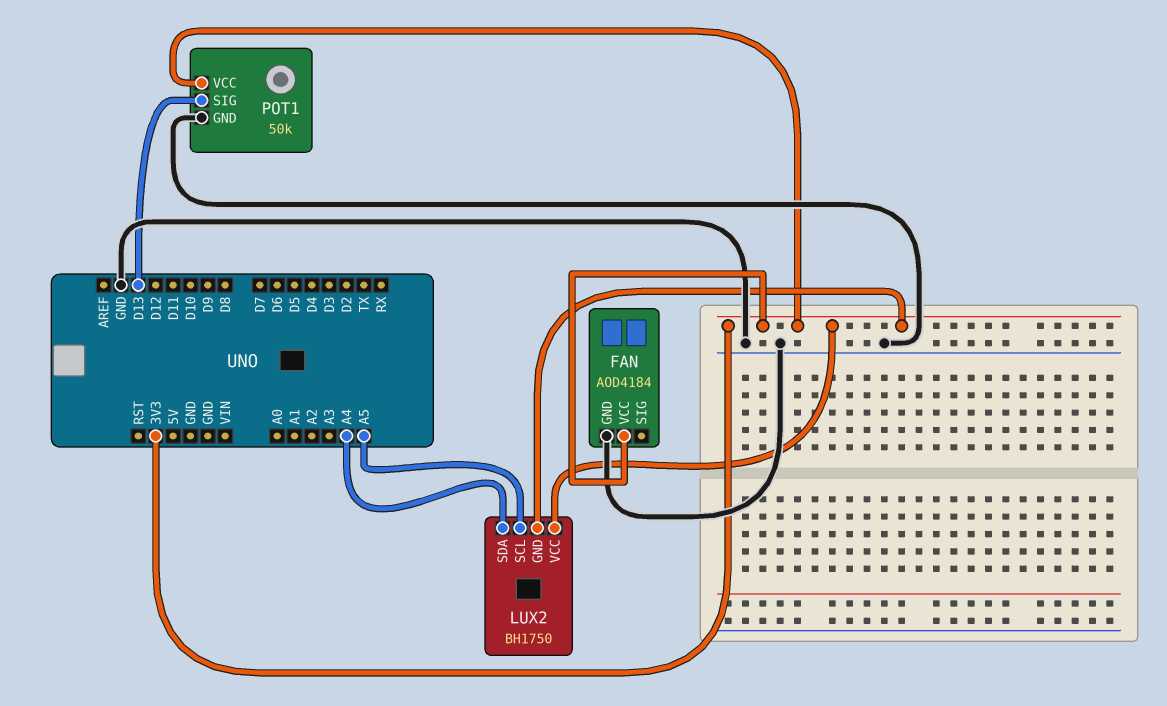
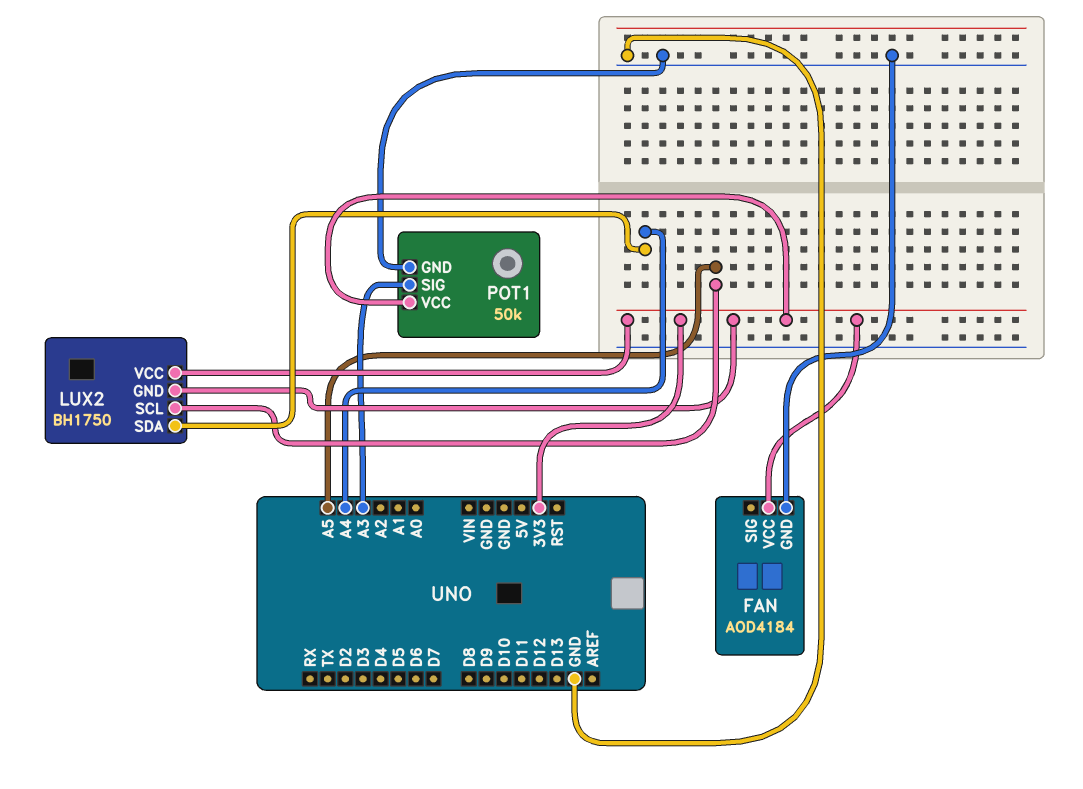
POT1 pin SIG: D13 -> A3

